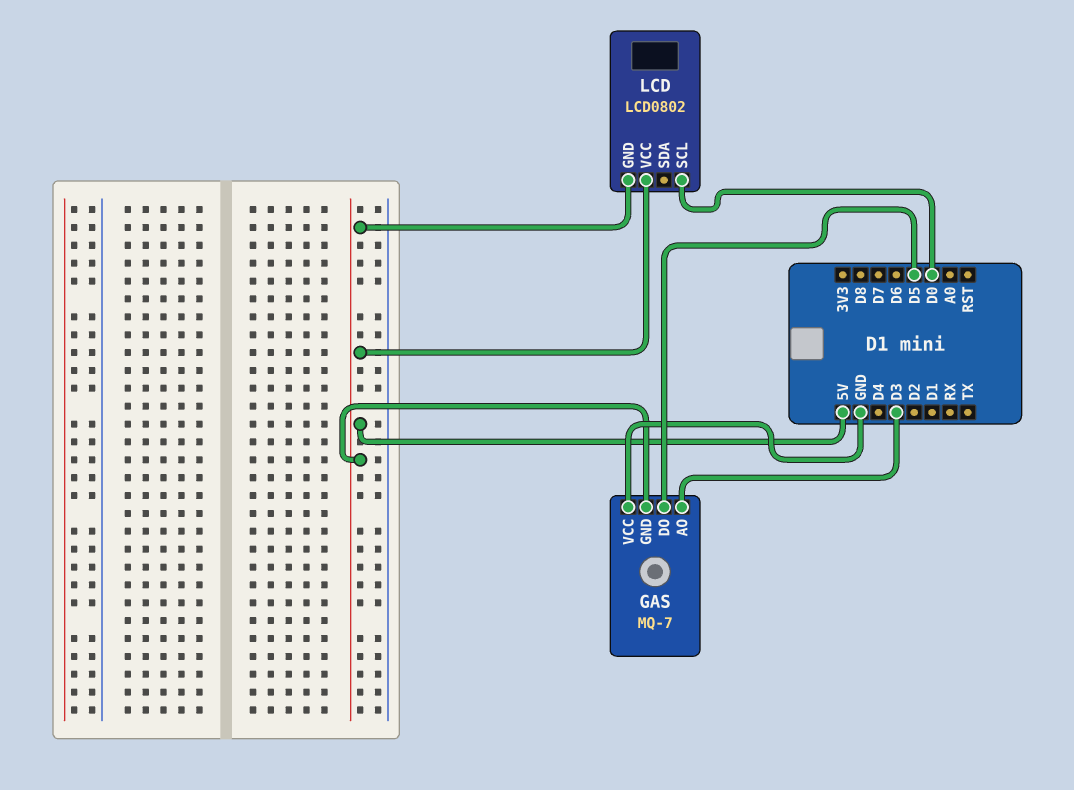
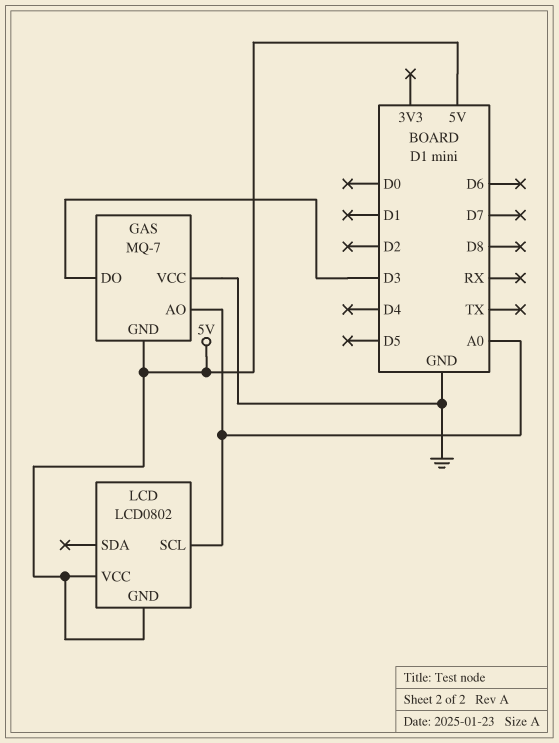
GAS pin AO: D3 -> A0
GAS pin DO: D5 -> D3
LCD pin SCL: D0 -> A0

